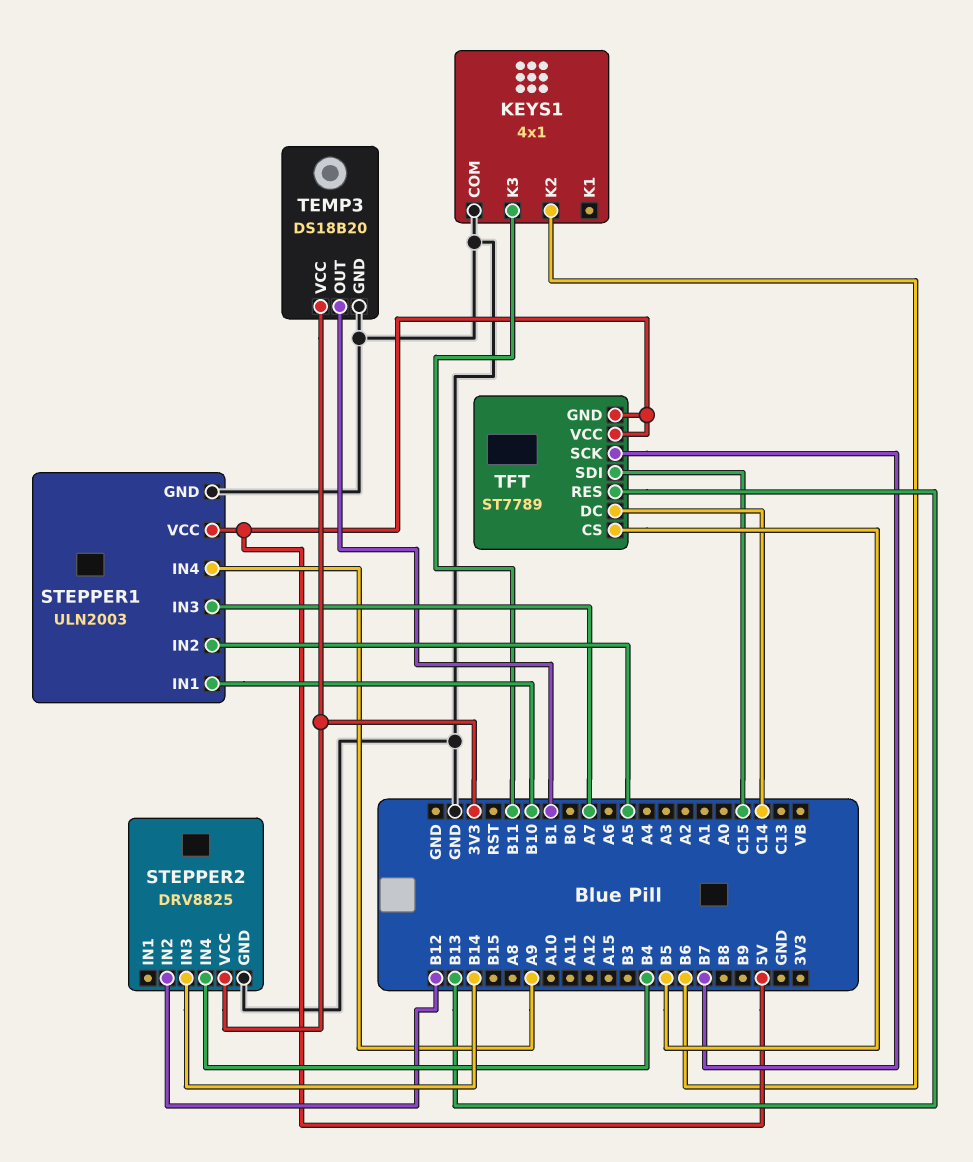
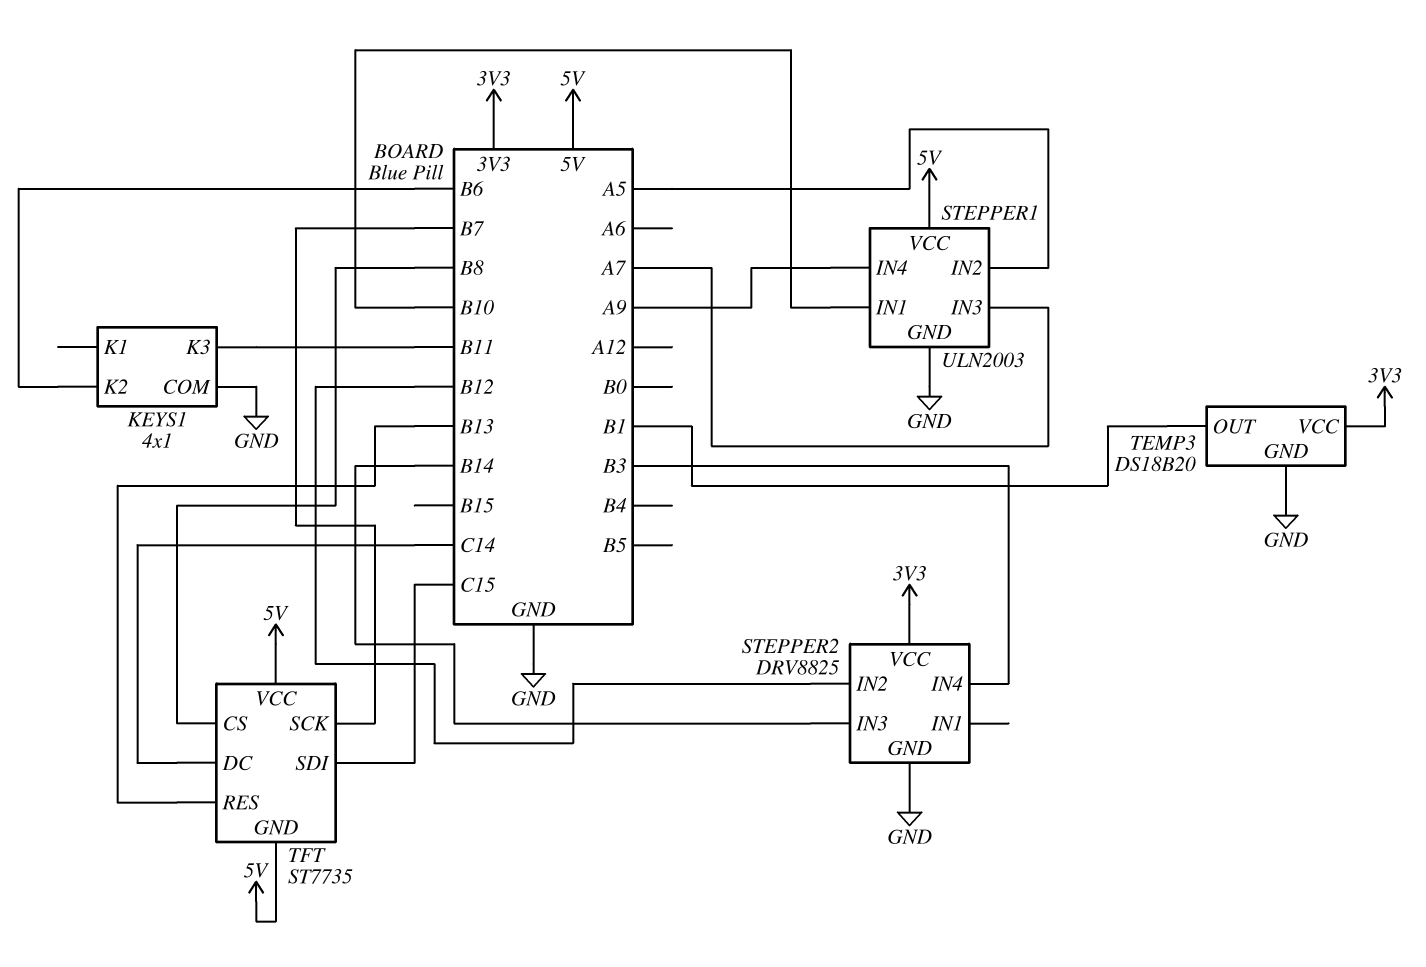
STEPPER2 pin IN4: B4 -> B3
TFT: ST7789 -> ST7735
TFT pin CS: B5 -> B8

